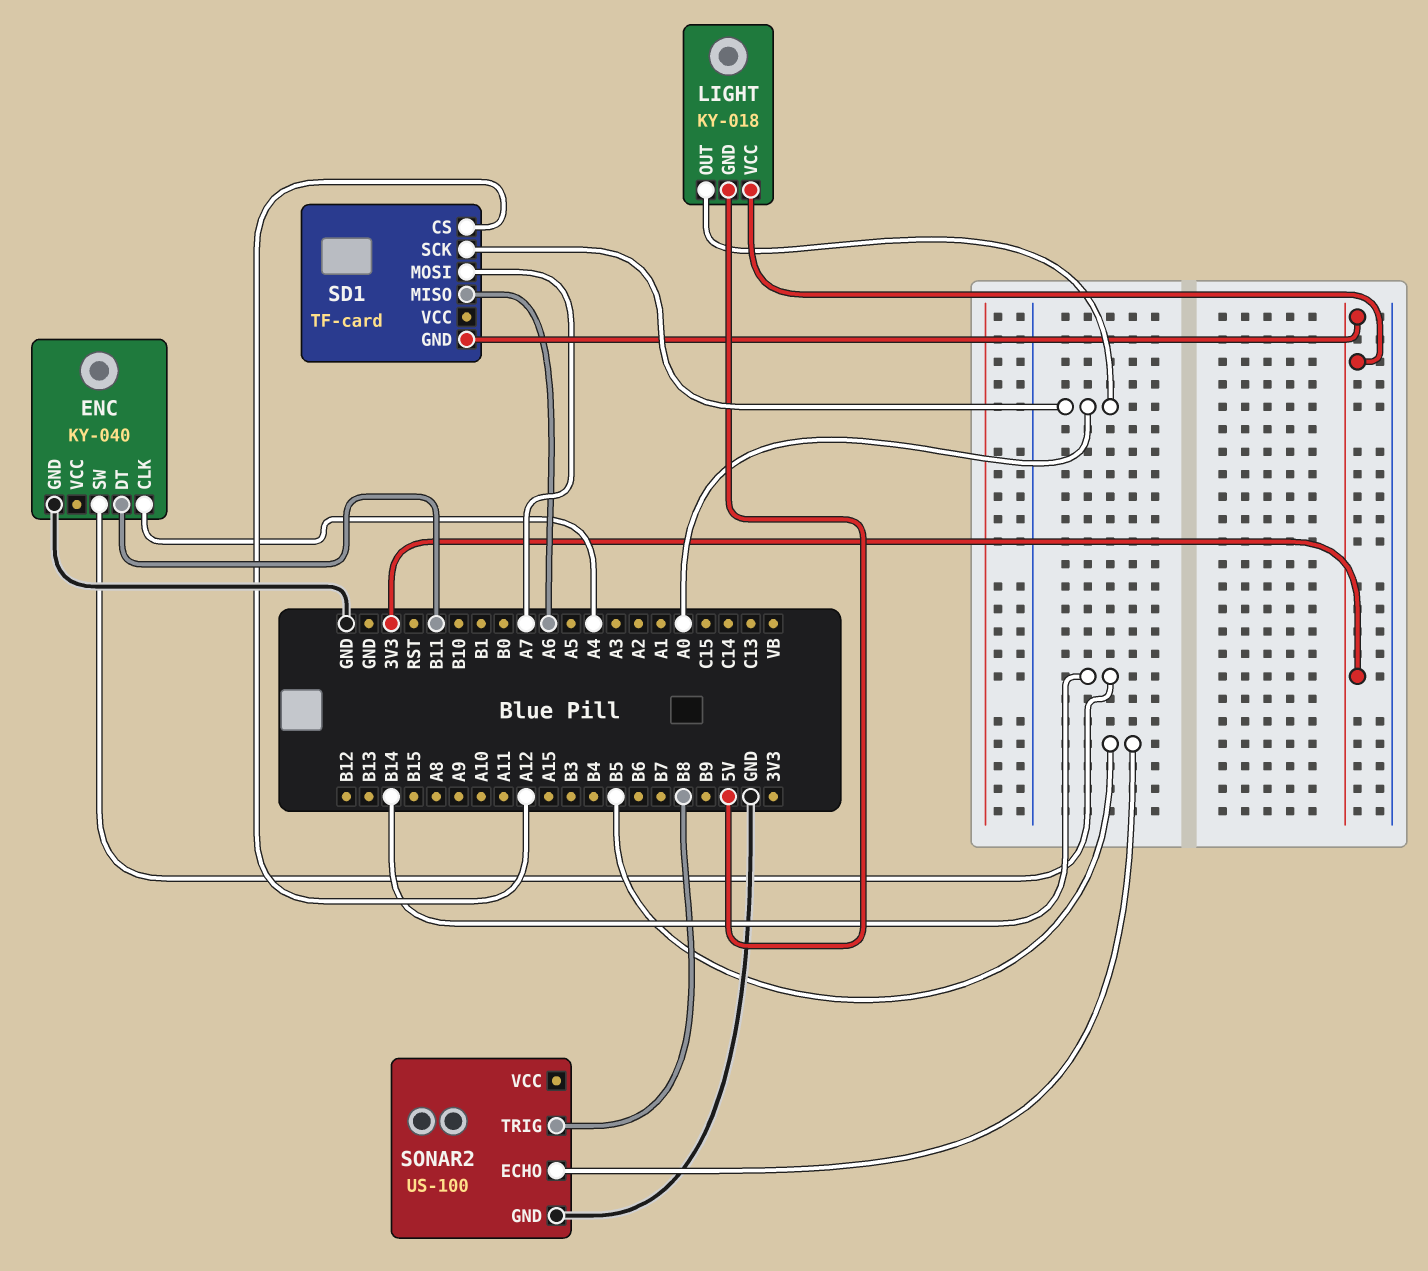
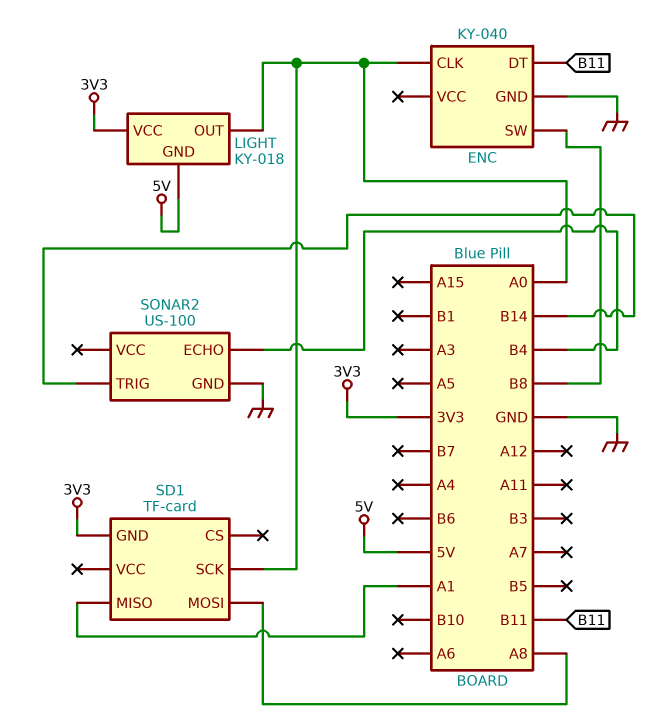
ENC pin CLK: A4 -> A0
ENC pin SW: B14 -> B8
SD1 pin CS: A12 -> none
SD1 pin MISO: A6 -> A1
SD1 pin MOSI: A7 -> A8
SONAR2 pin ECHO: B5 -> B4
SONAR2 pin TRIG: B8 -> B14

